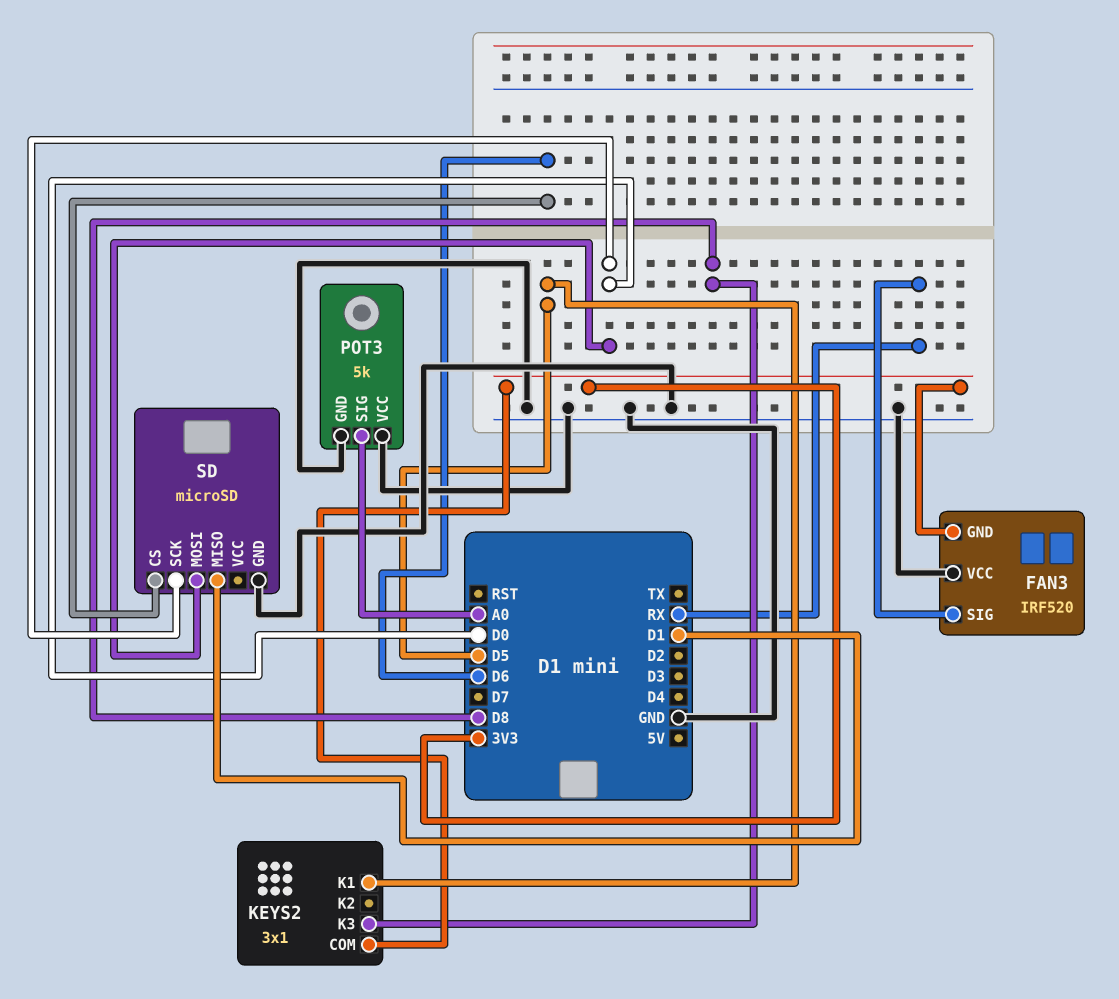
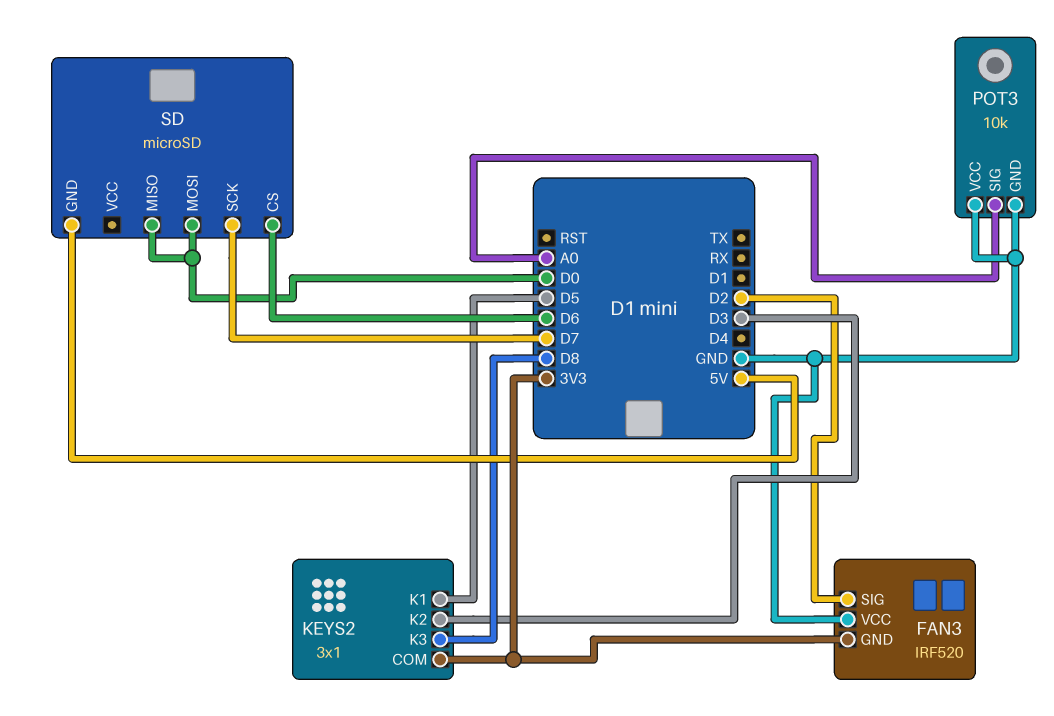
FAN3 pin SIG: RX -> D2
KEYS2 pin K2: none -> D3
POT3: 5k -> 10k
SD pin GND: GND -> 5V
SD pin MISO: D1 -> D0
SD pin SCK: D0 -> D7

